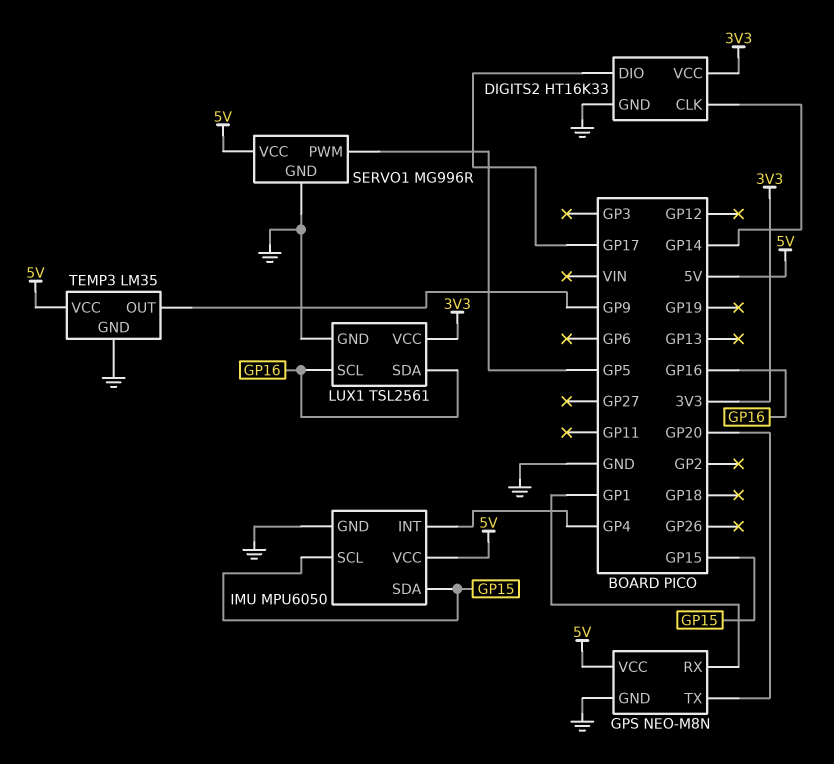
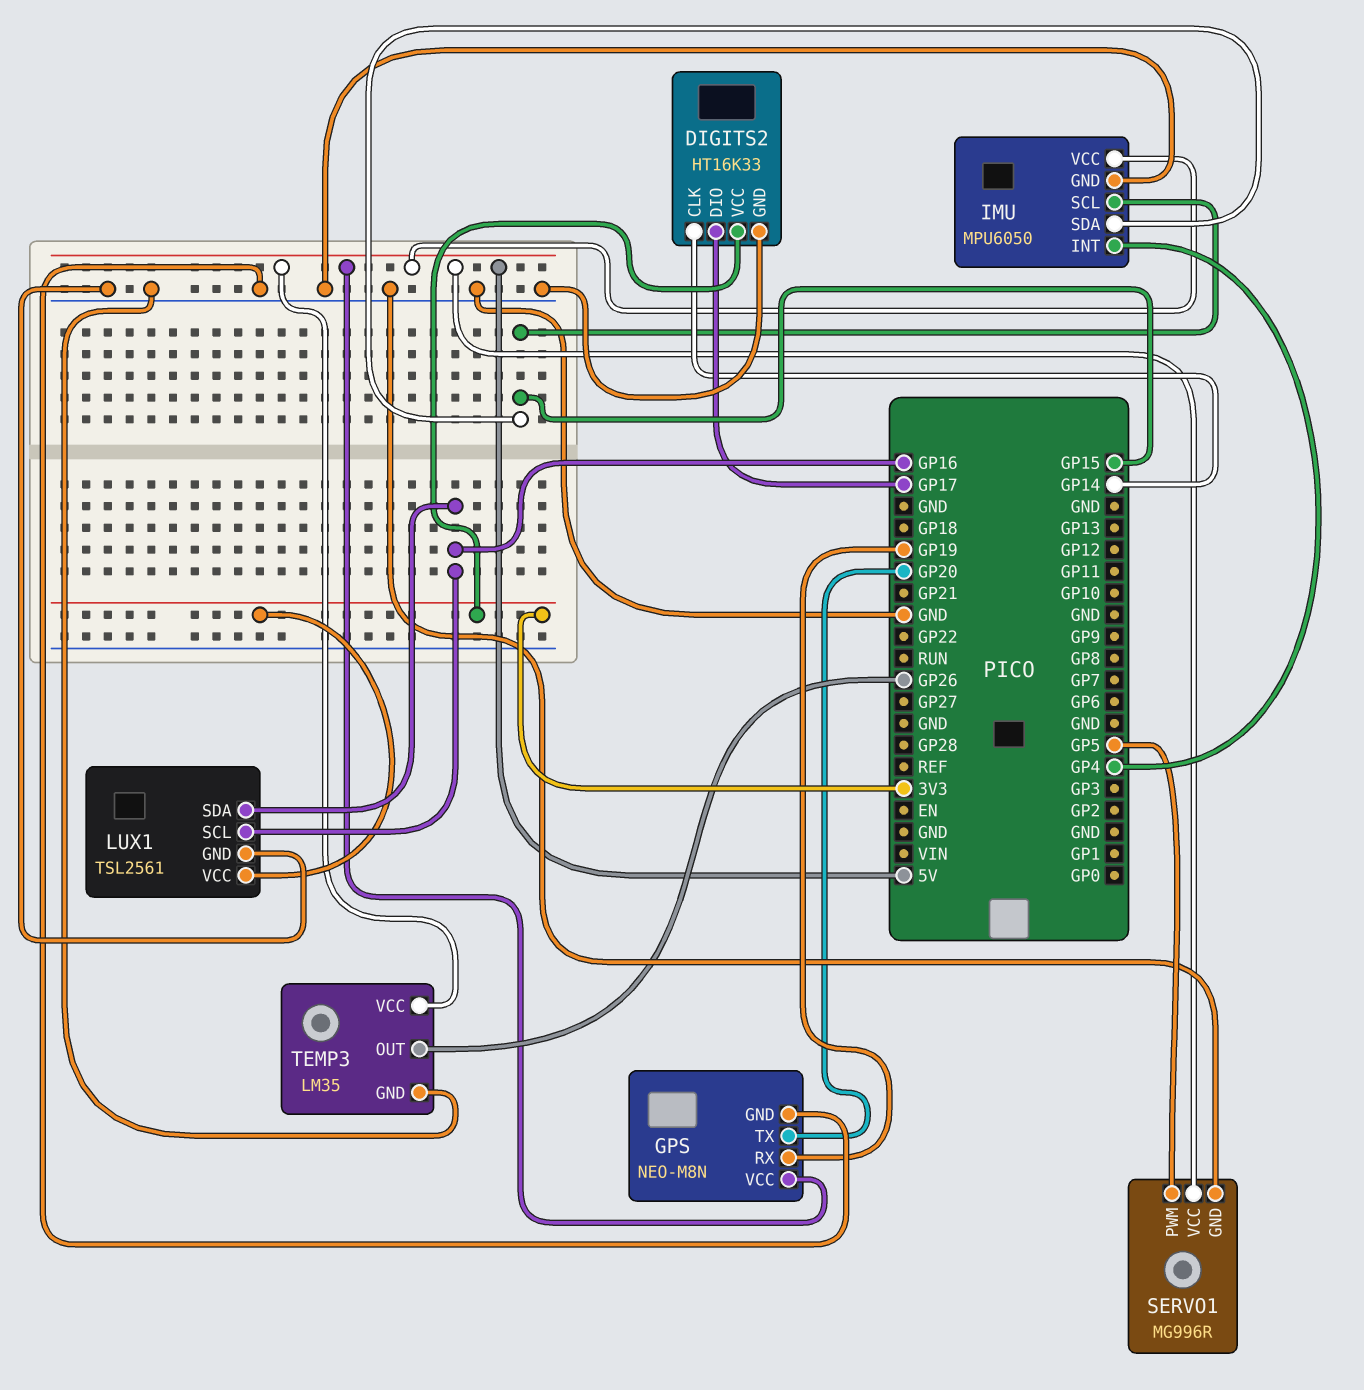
GPS pin RX: GP1 -> GP19
TEMP3 pin OUT: GP9 -> GP26

